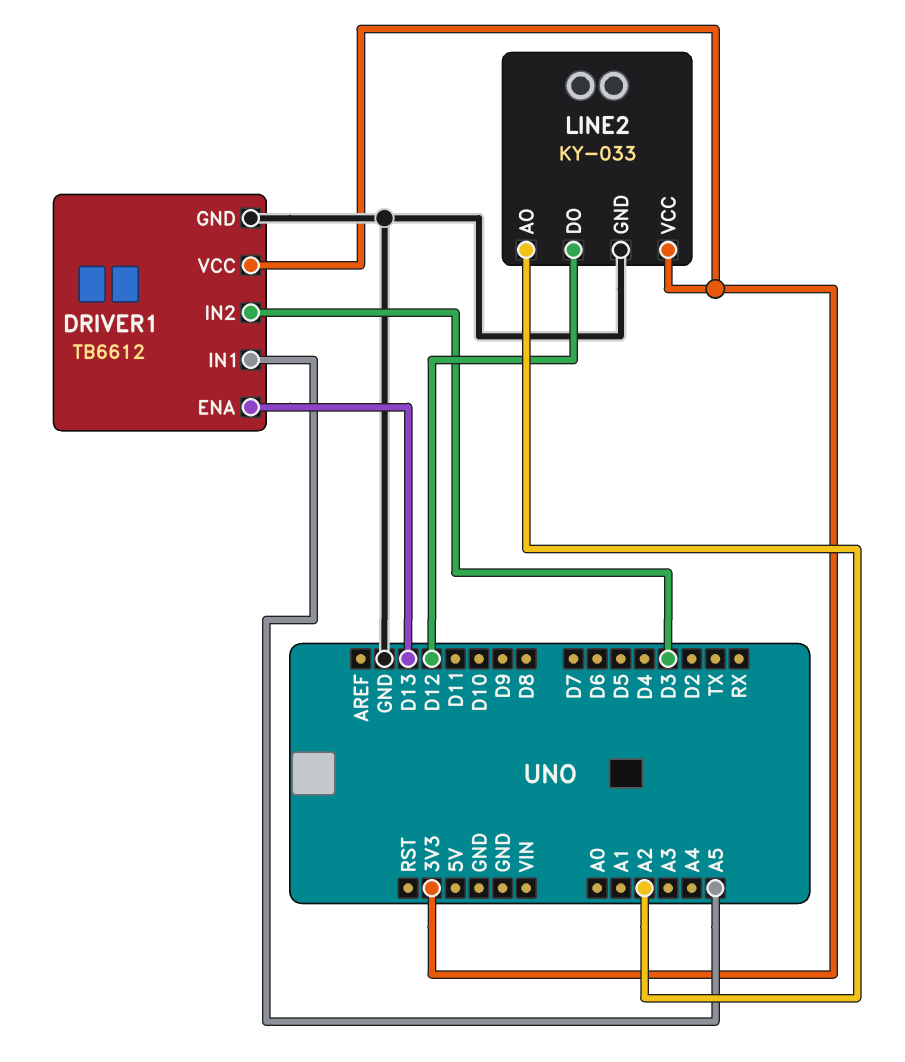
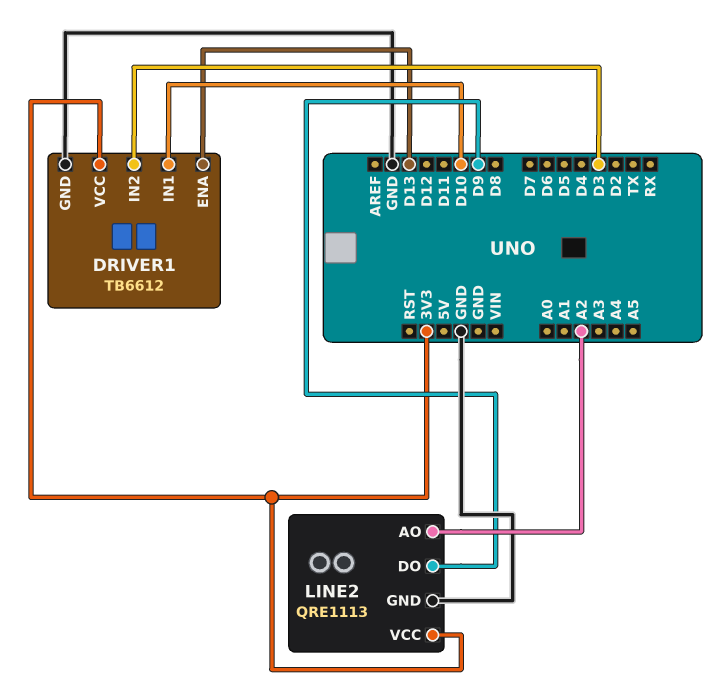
DRIVER1 pin IN1: A5 -> D10
LINE2: KY-033 -> QRE1113
LINE2 pin DO: D12 -> D9

